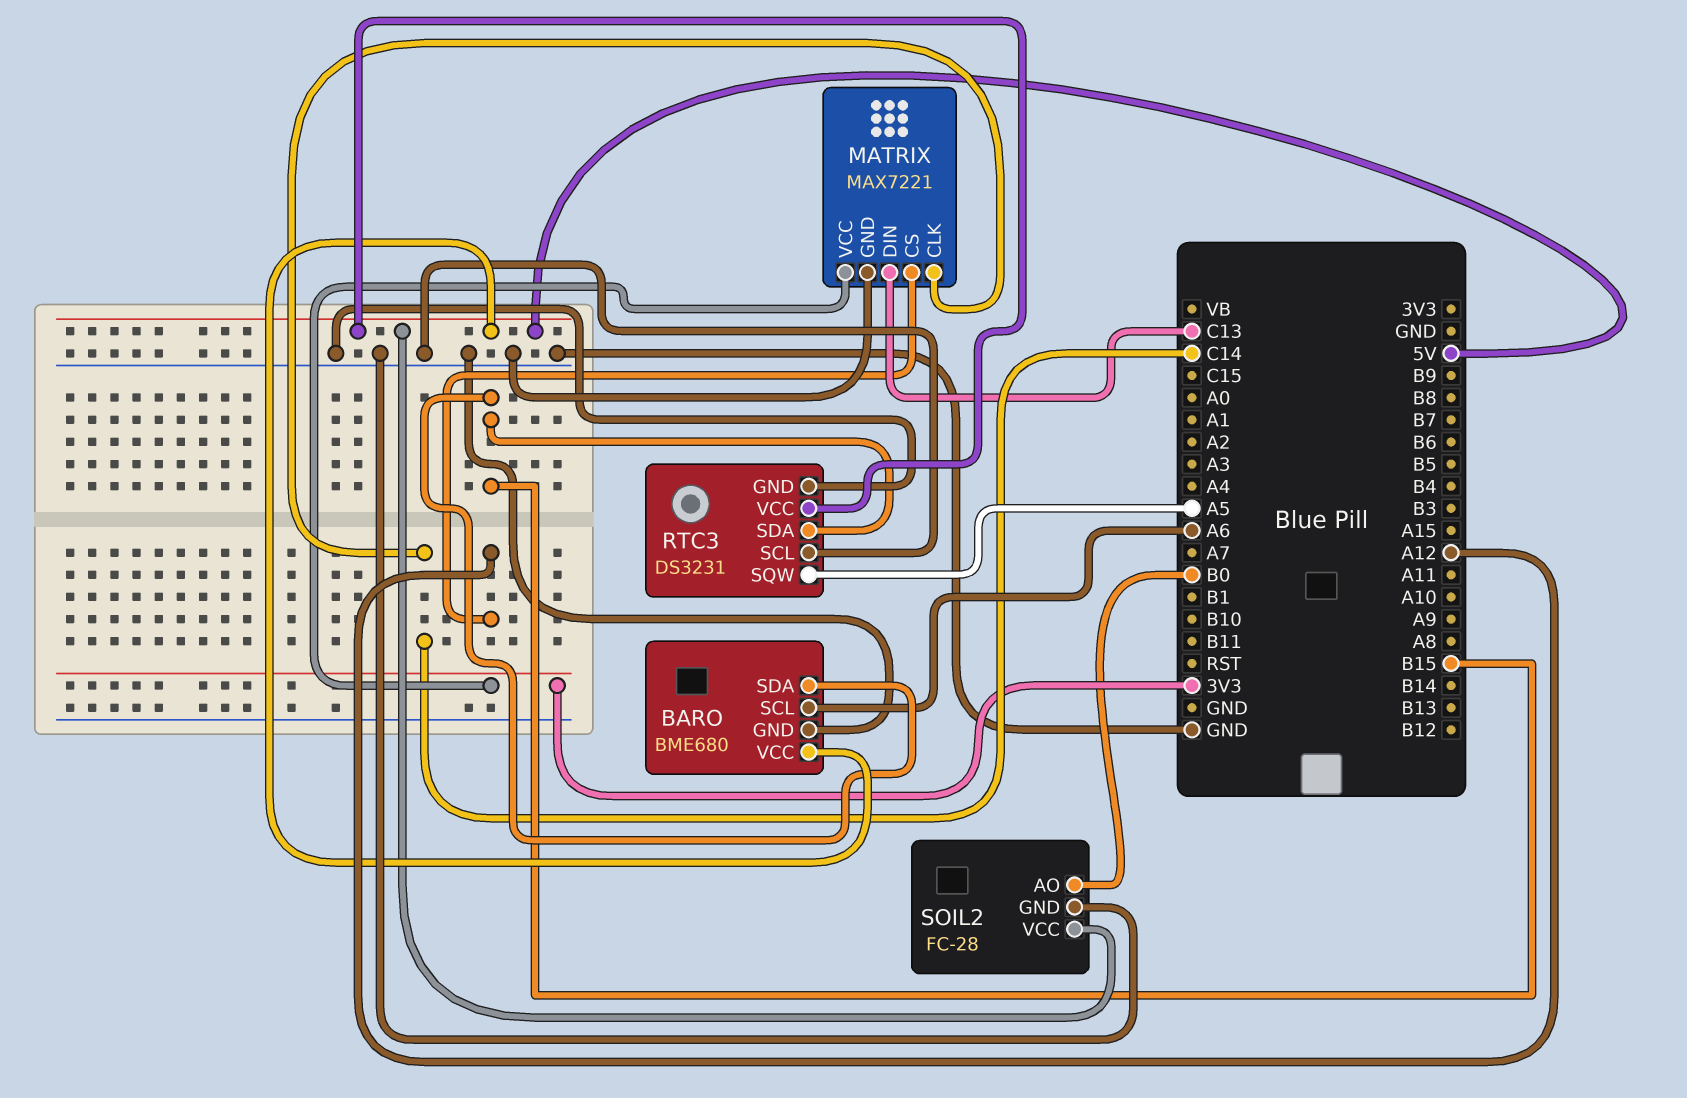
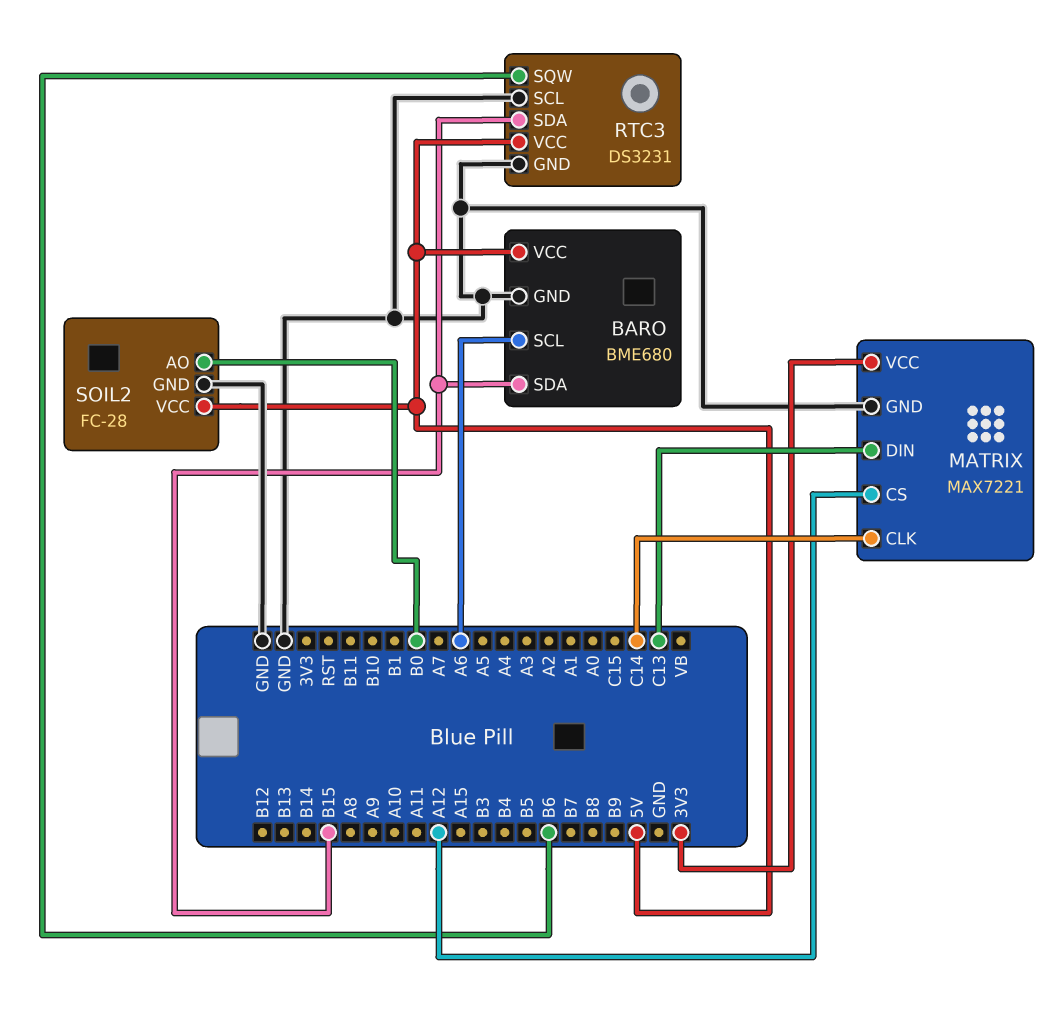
RTC3 pin SQW: A5 -> B6

